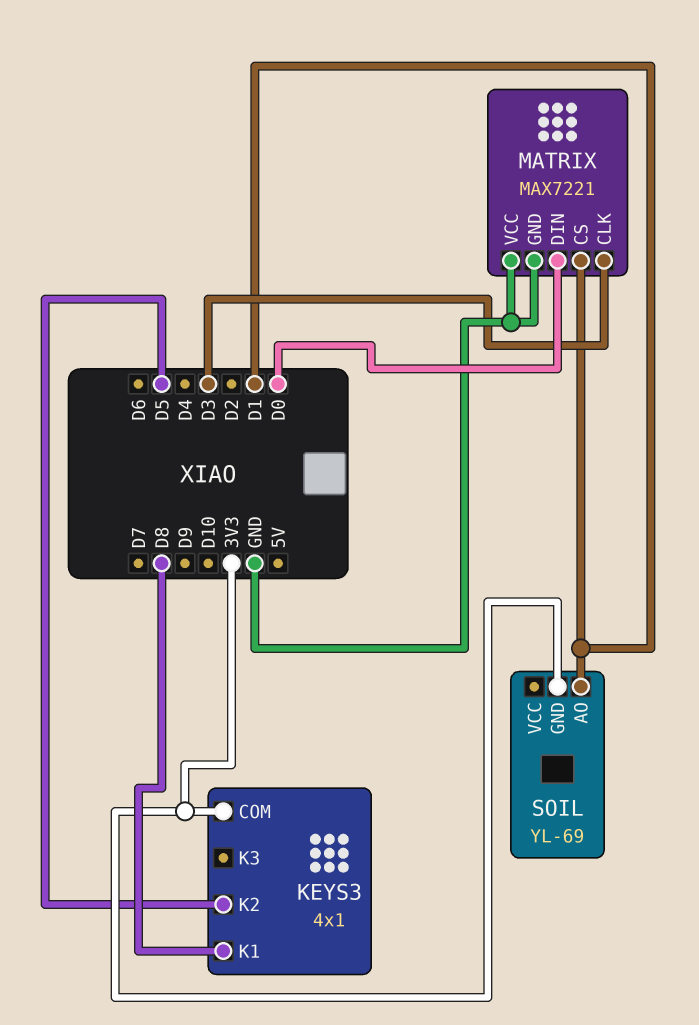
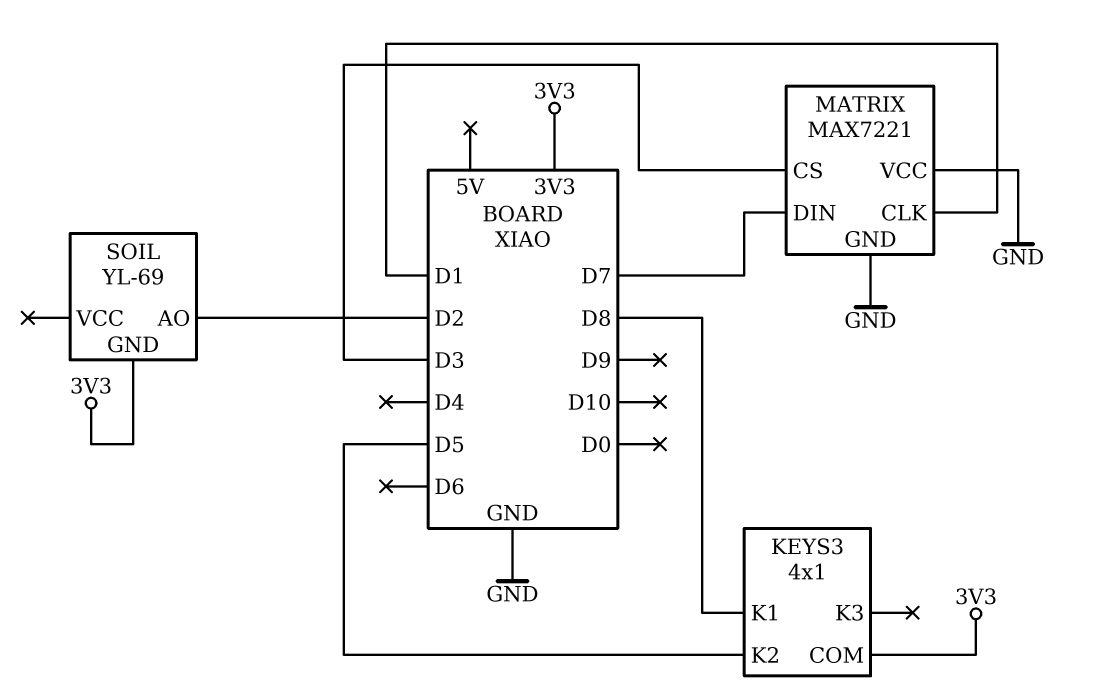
MATRIX pin CLK: D3 -> D1
MATRIX pin CS: D1 -> D3
MATRIX pin DIN: D0 -> D7
SOIL pin AO: D1 -> D2

